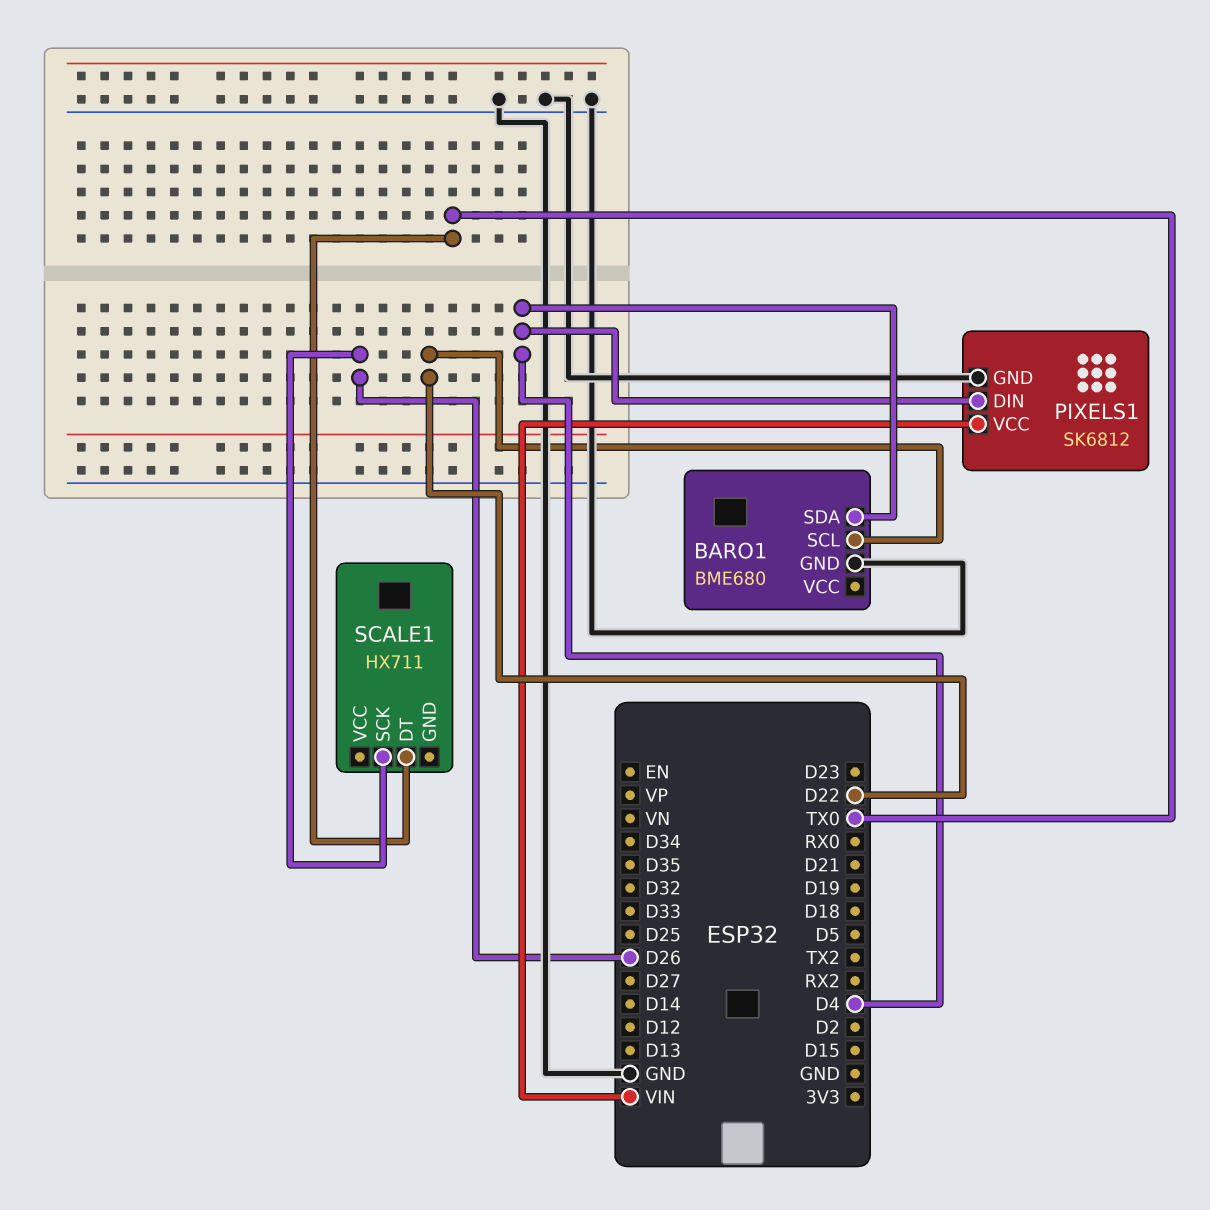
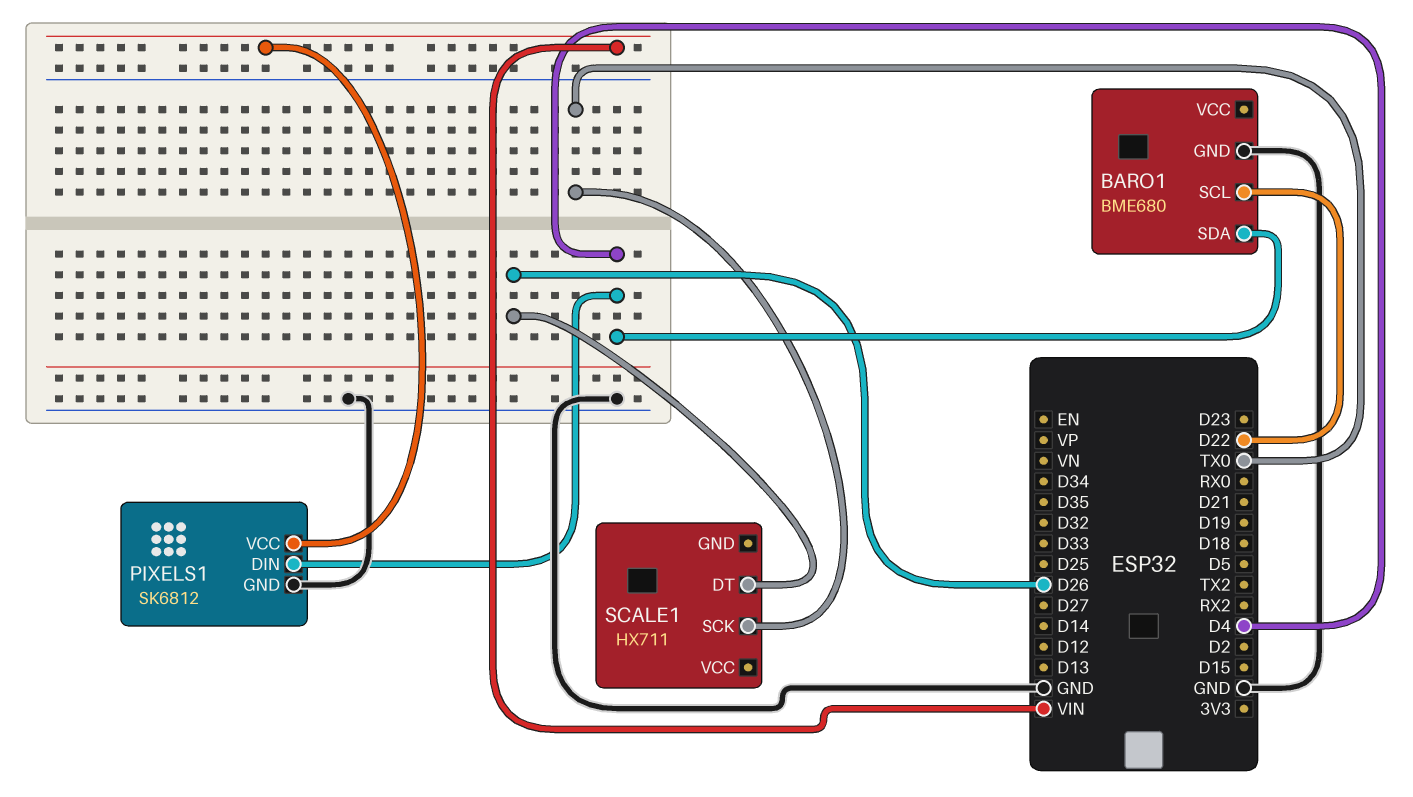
SCALE1 pin DT: TX0 -> D26
SCALE1 pin SCK: D26 -> TX0

